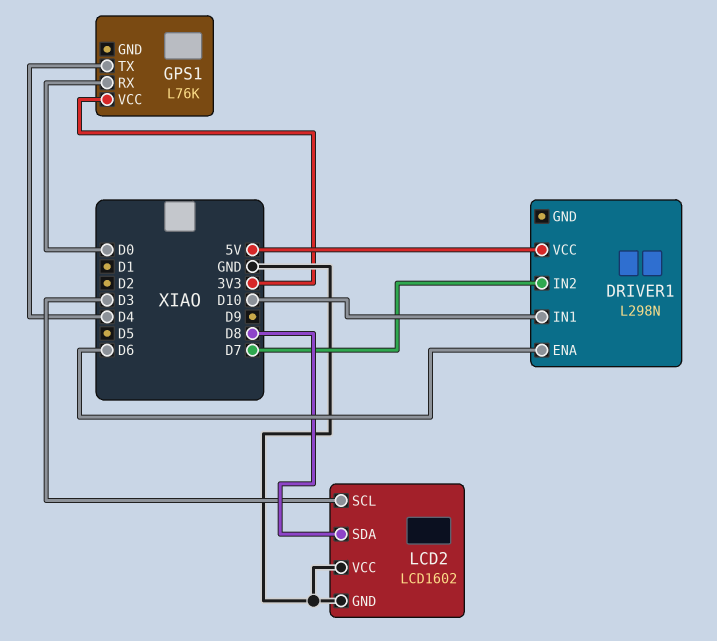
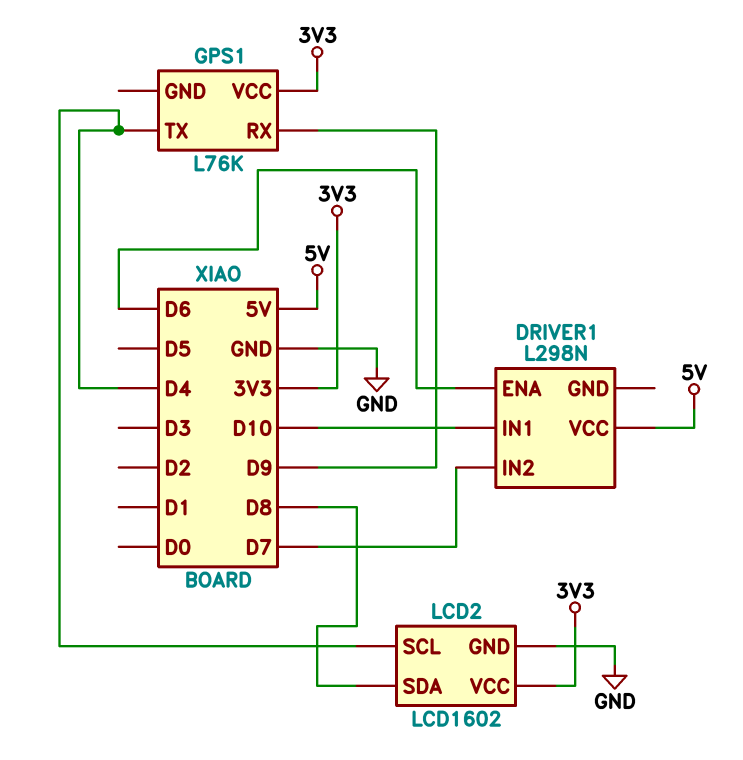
GPS1 pin RX: D0 -> D9
LCD2 pin SCL: D3 -> D4
LCD2 pin VCC: GND -> 3V3

